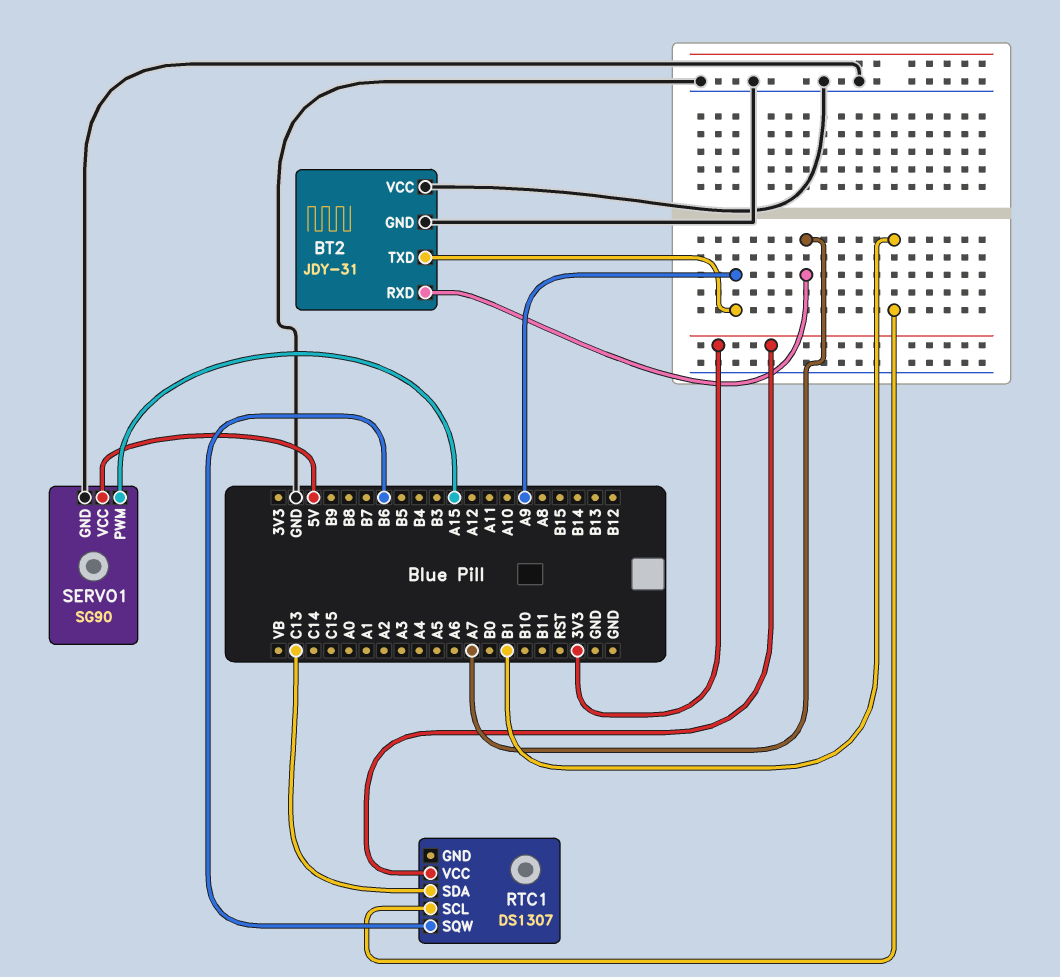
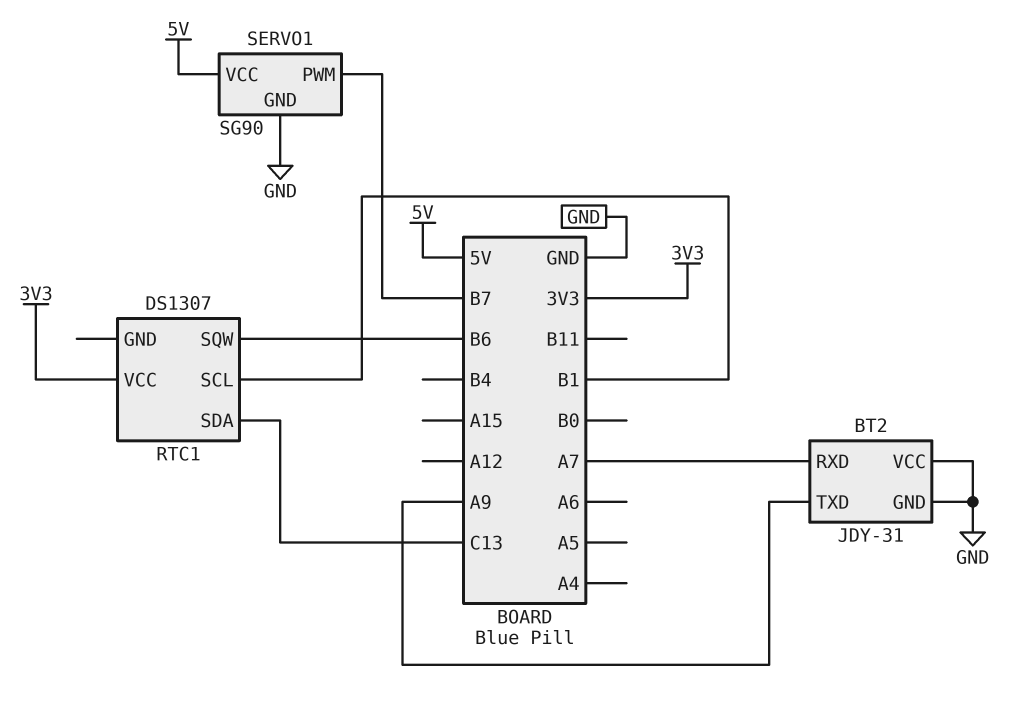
SERVO1 pin PWM: A15 -> B7

